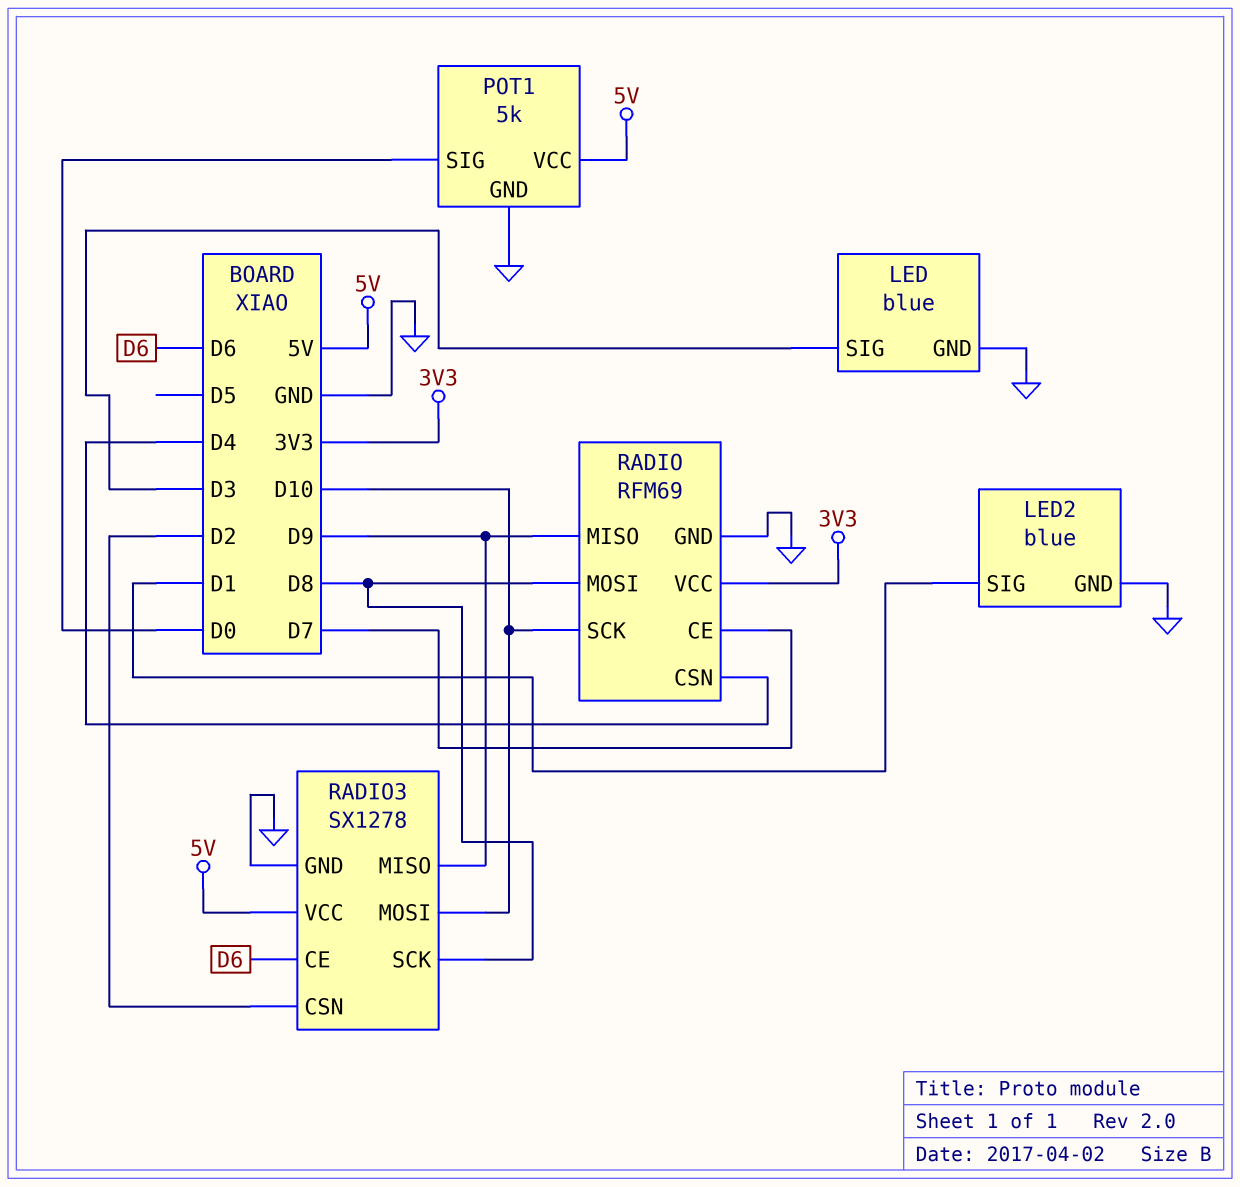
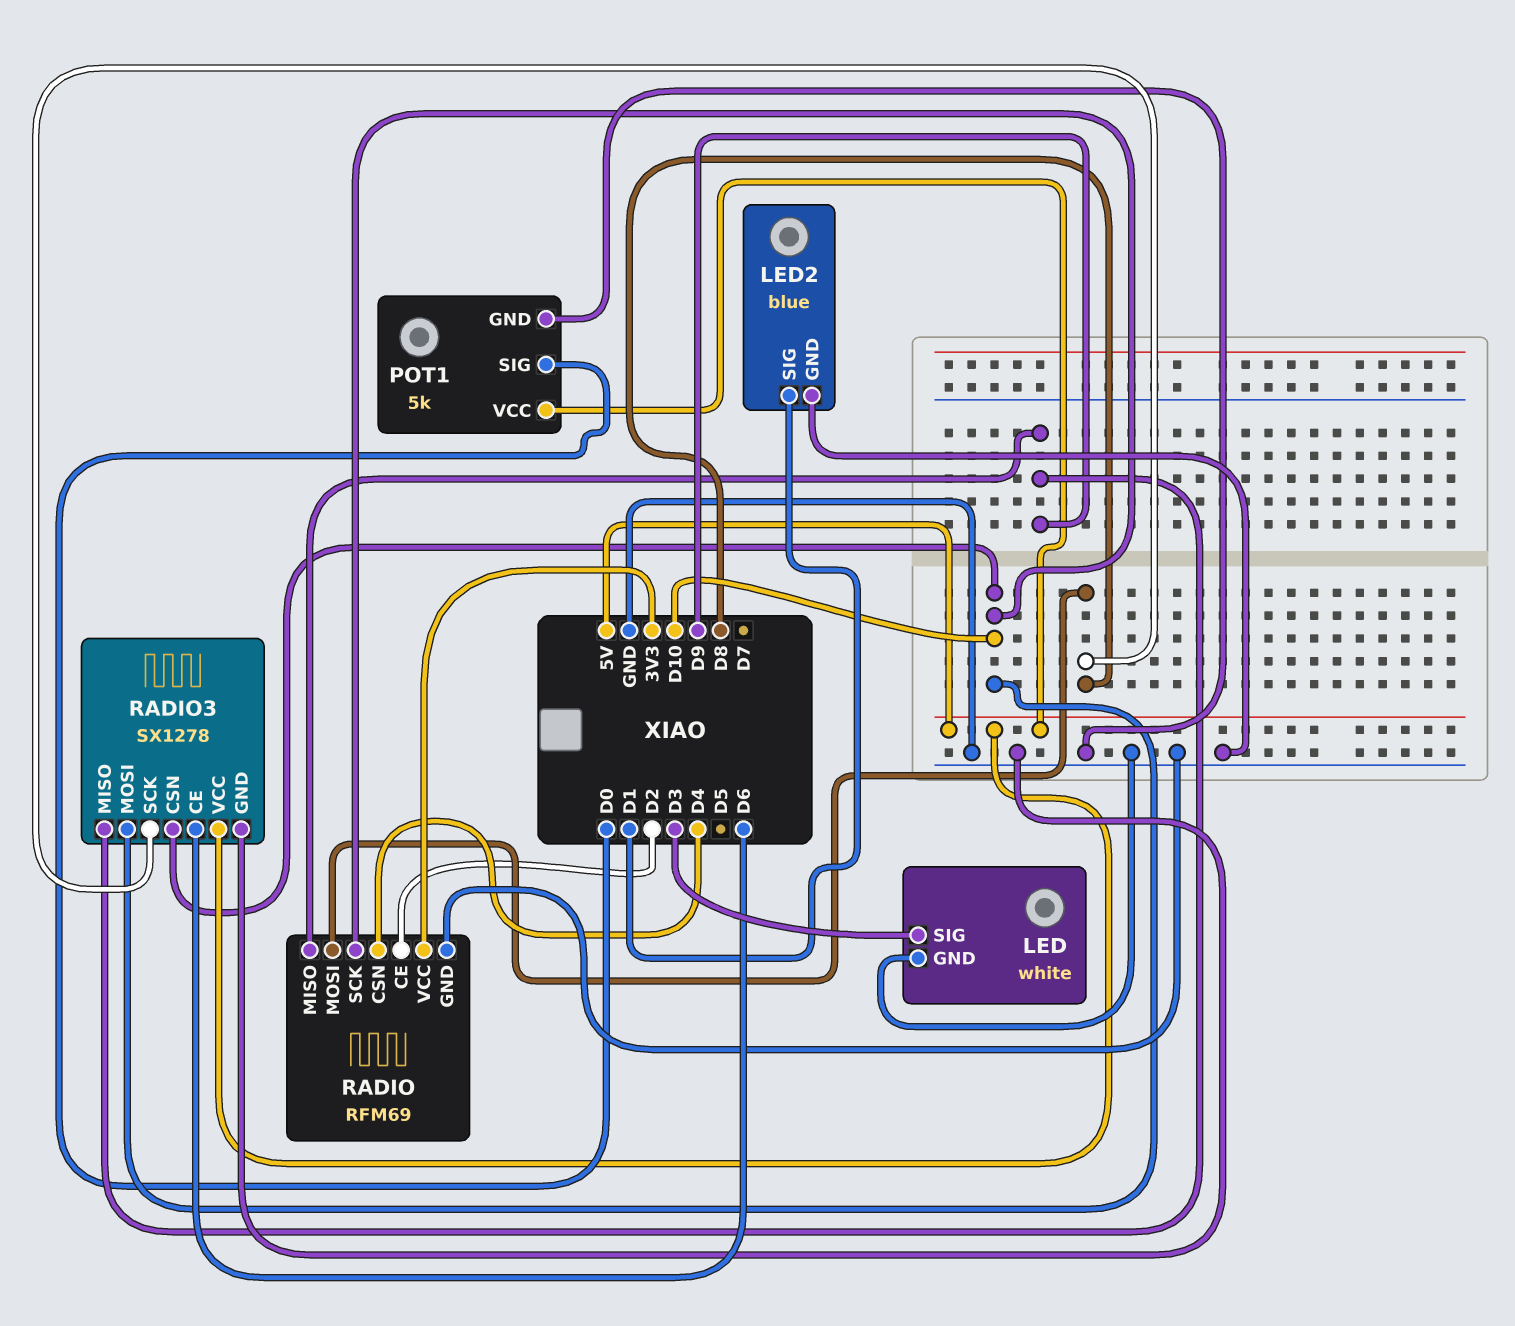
LED: blue -> white
RADIO pin CE: D7 -> D2
RADIO3 pin CSN: D2 -> D10

